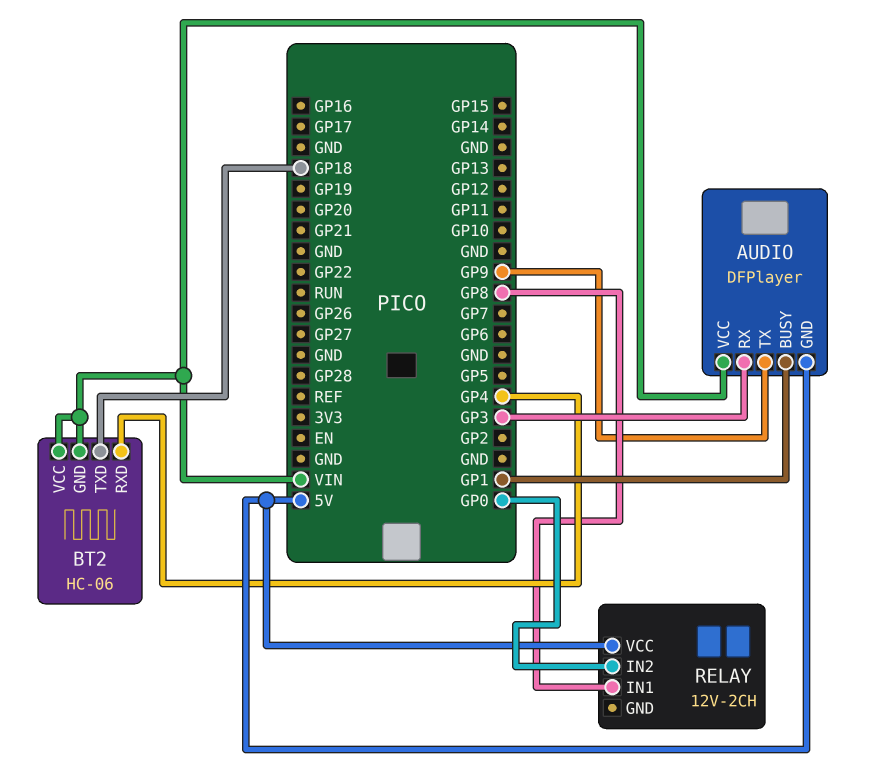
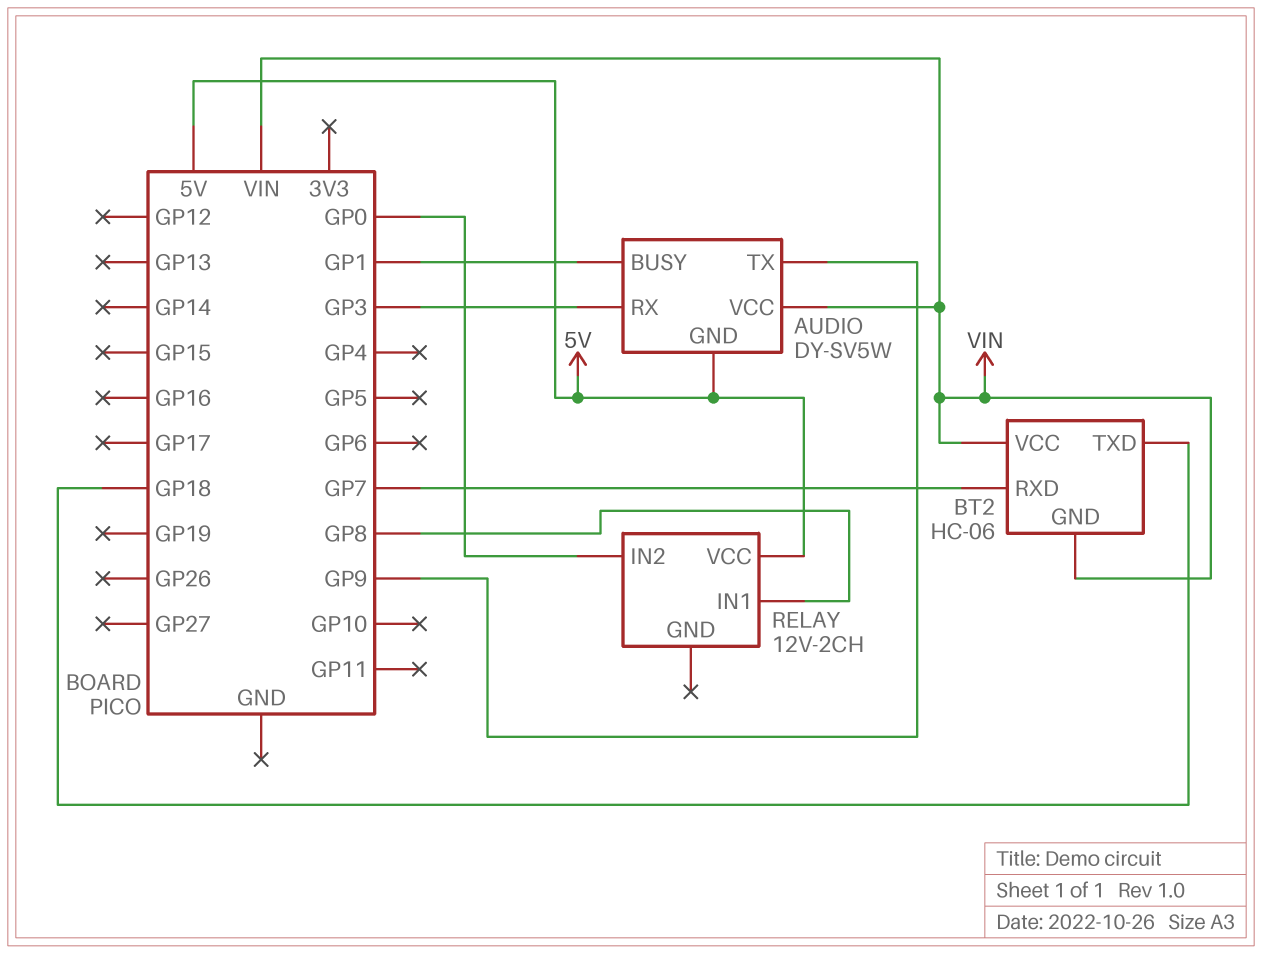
AUDIO: DFPlayer -> DY-SV5W
BT2 pin RXD: GP4 -> GP7

